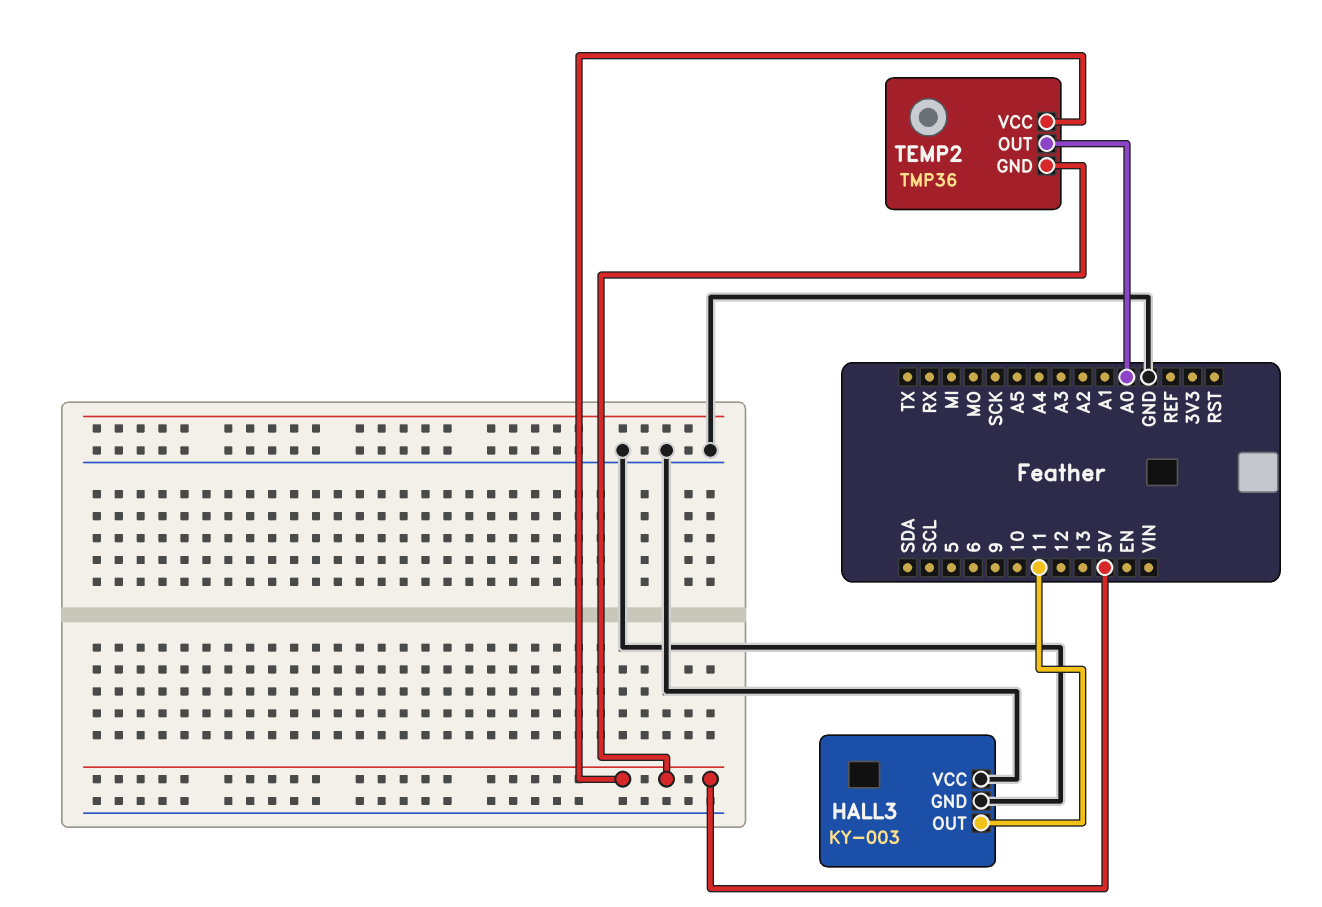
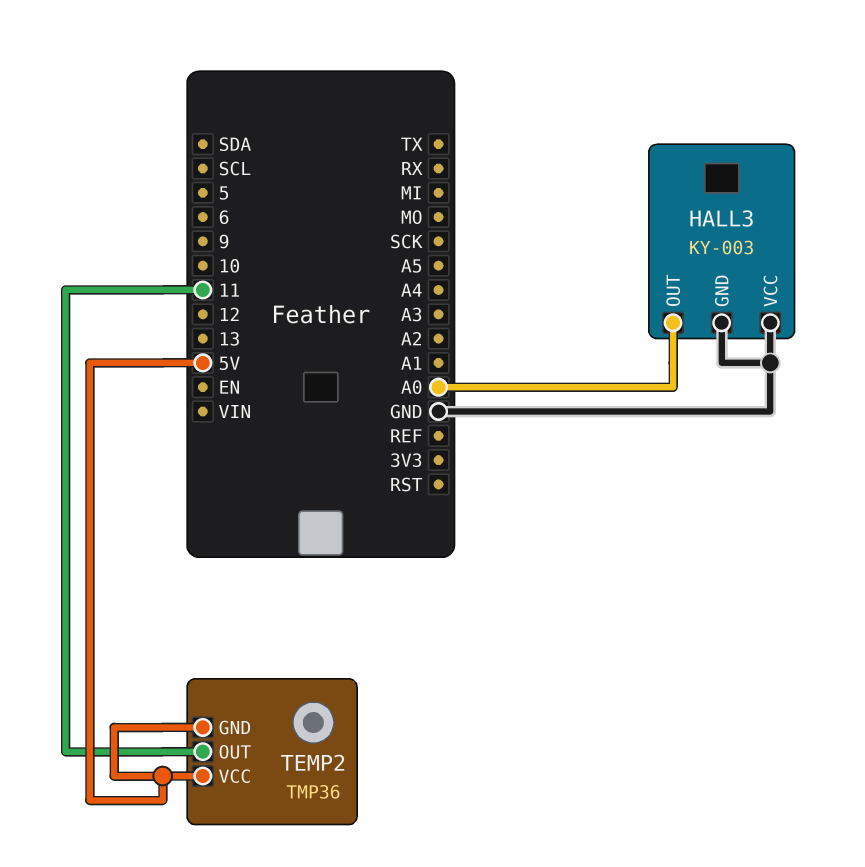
HALL3 pin OUT: 11 -> A0
TEMP2 pin OUT: A0 -> 11

